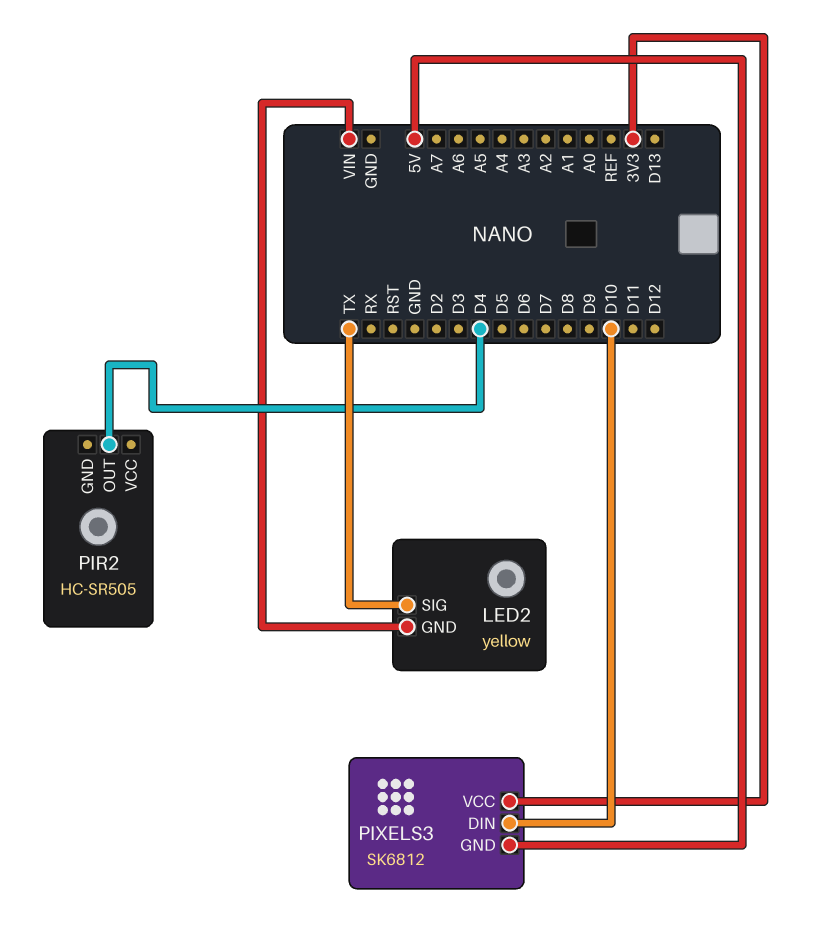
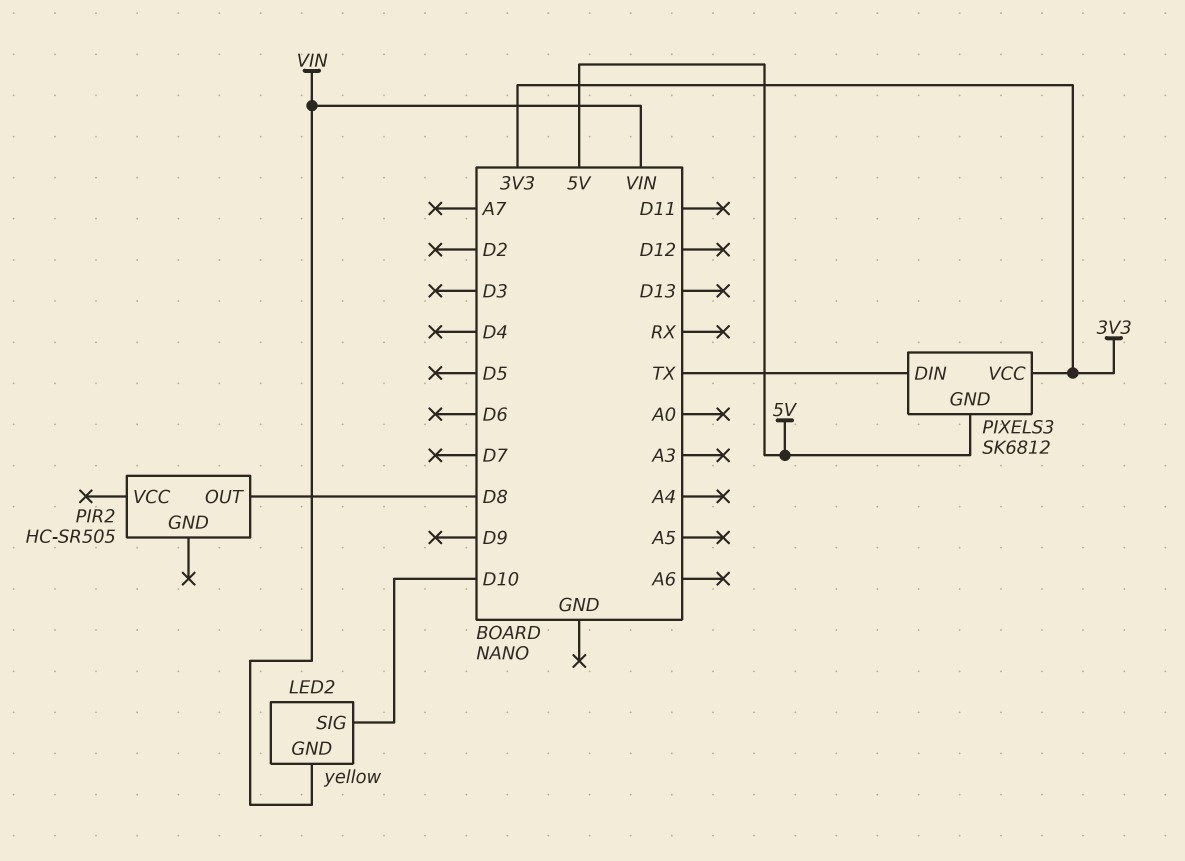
LED2 pin SIG: TX -> D10
PIR2 pin OUT: D4 -> D8
PIXELS3 pin DIN: D10 -> TX

